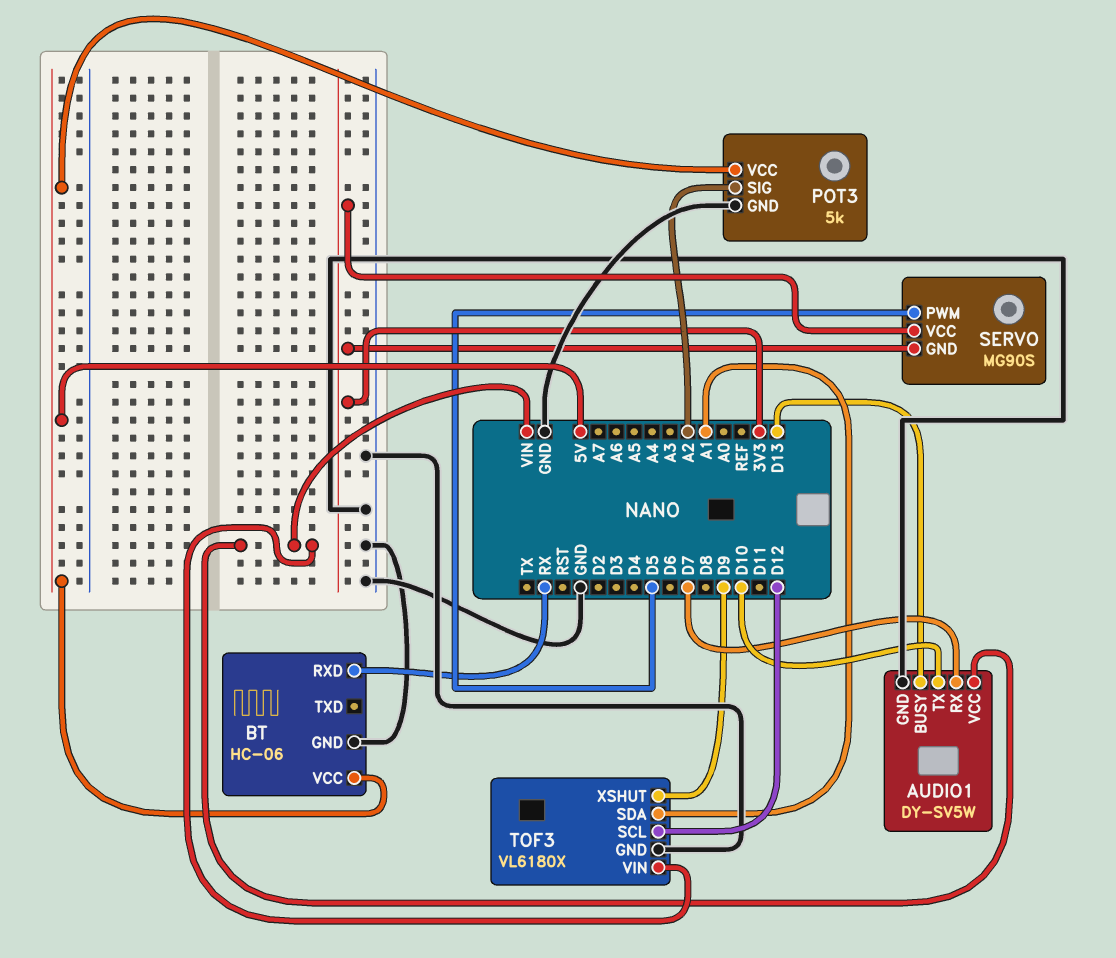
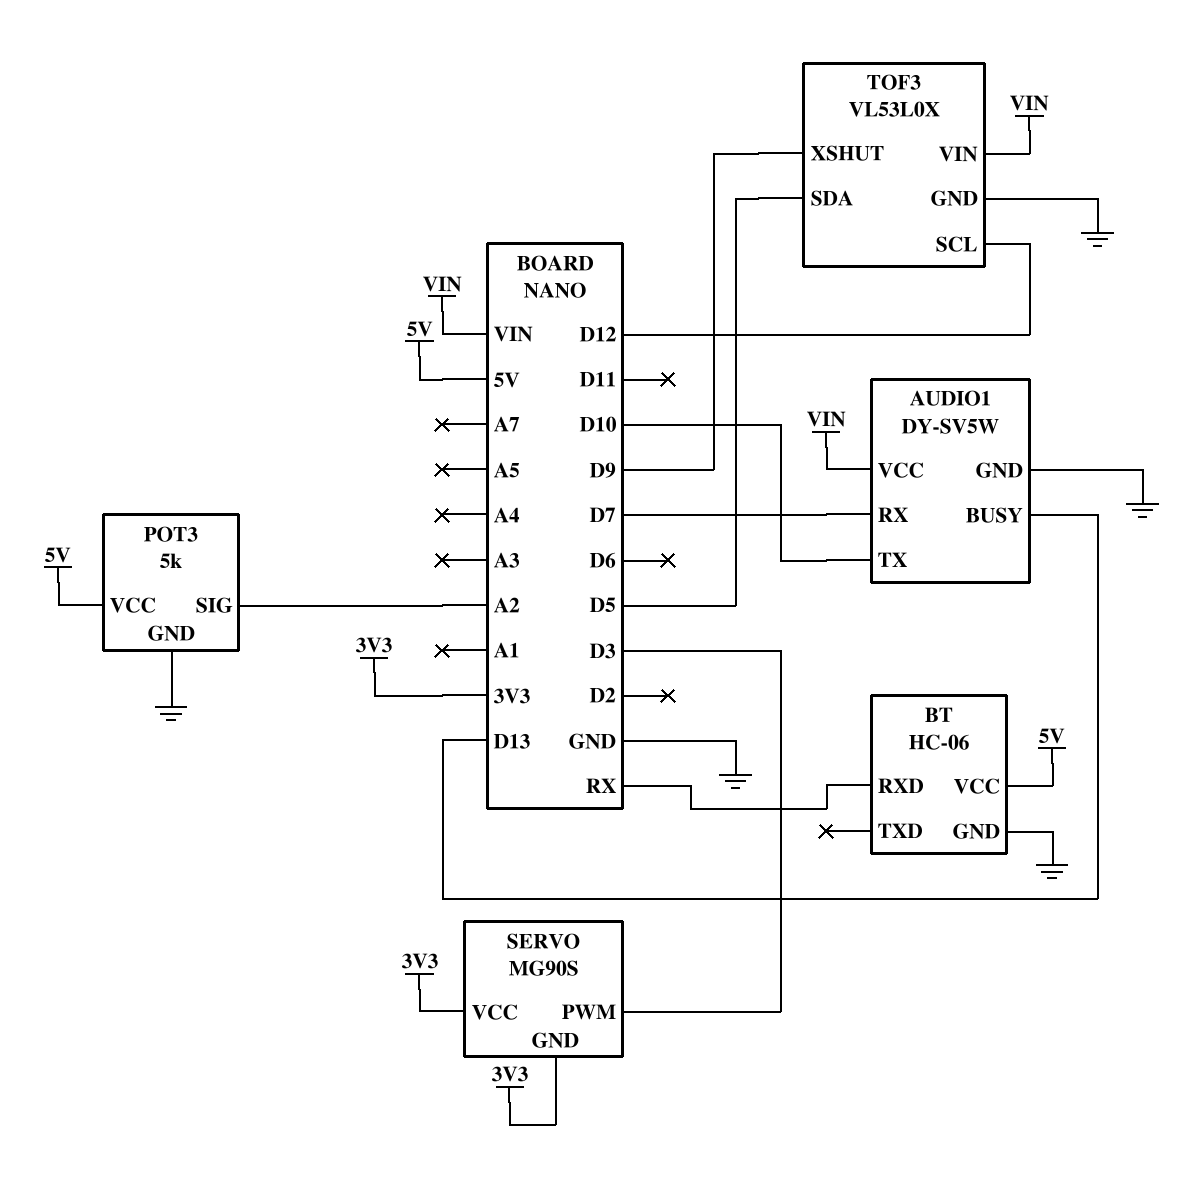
SERVO pin PWM: D5 -> D3
TOF3: VL6180X -> VL53L0X
TOF3 pin SDA: A1 -> D5

